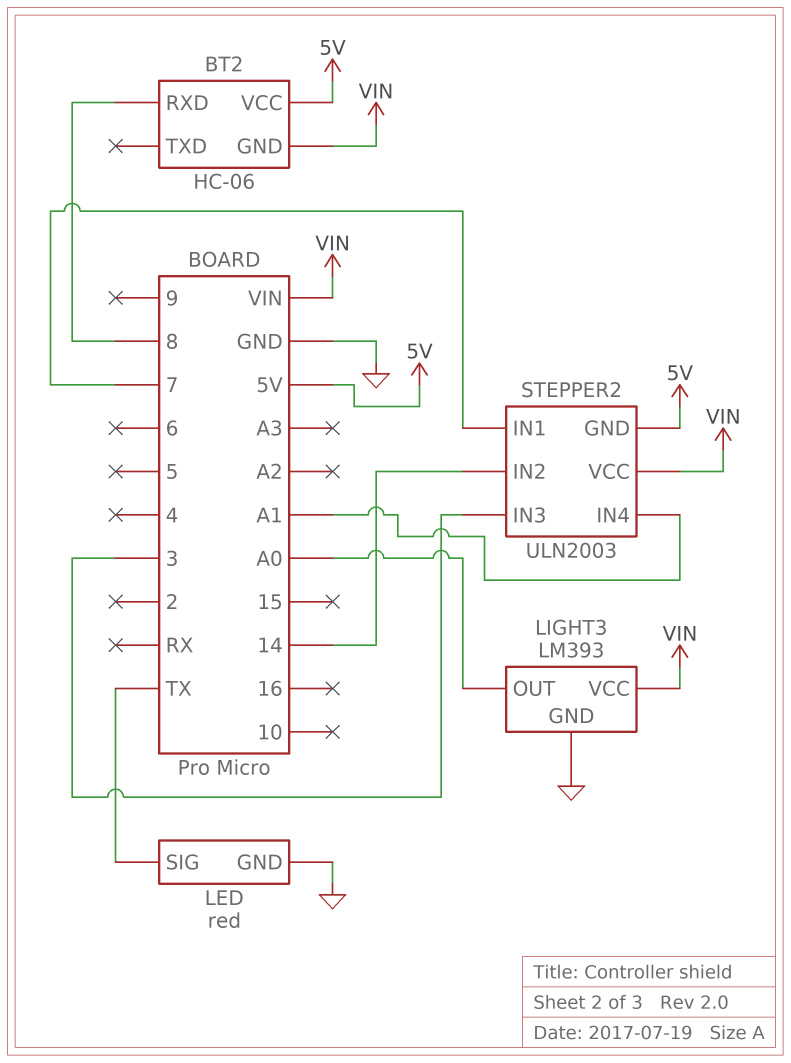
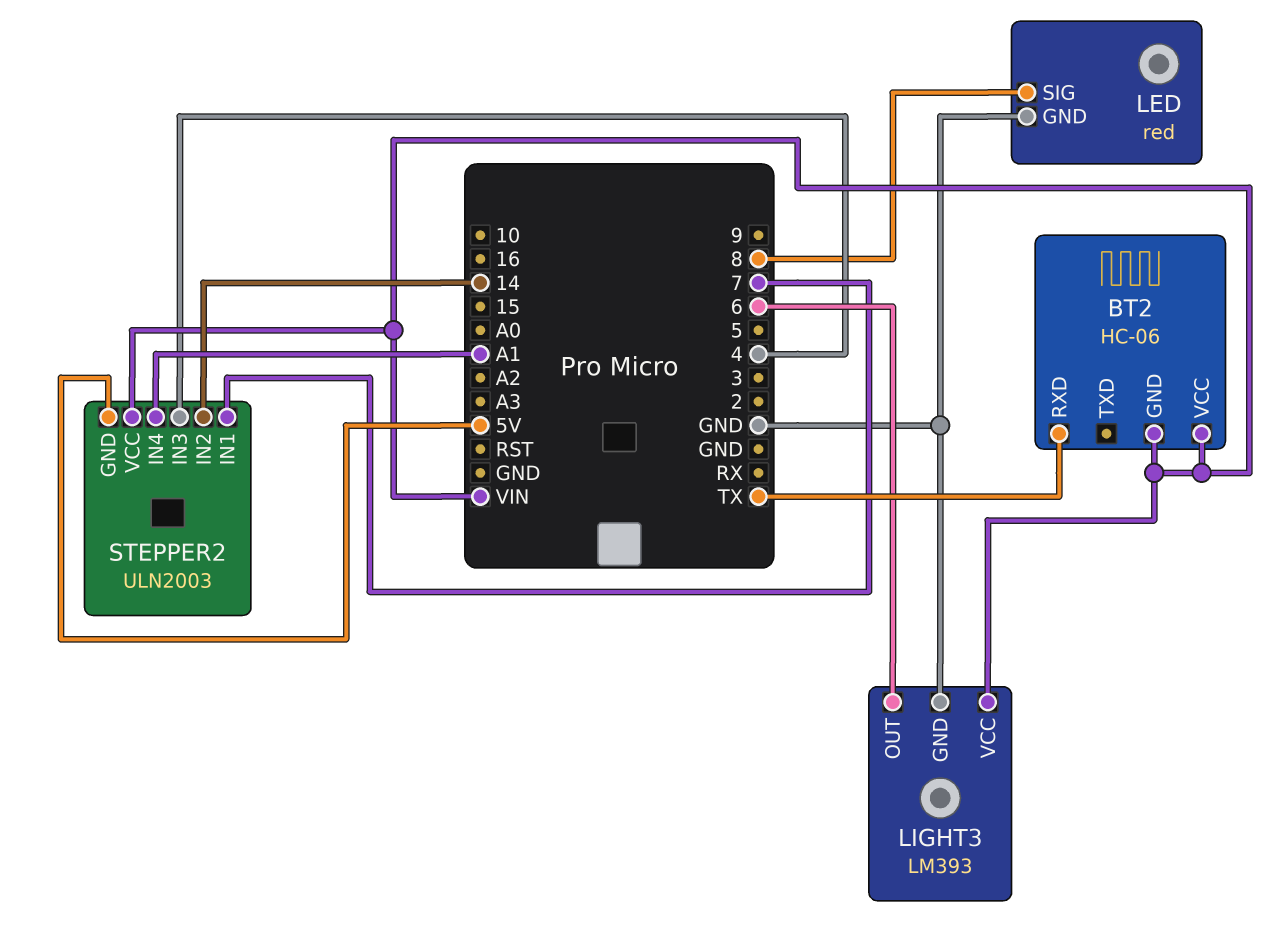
BT2 pin RXD: 8 -> TX
BT2 pin VCC: 5V -> VIN
LED pin SIG: TX -> 8
LIGHT3 pin OUT: A0 -> 6
STEPPER2 pin IN3: 3 -> 4

